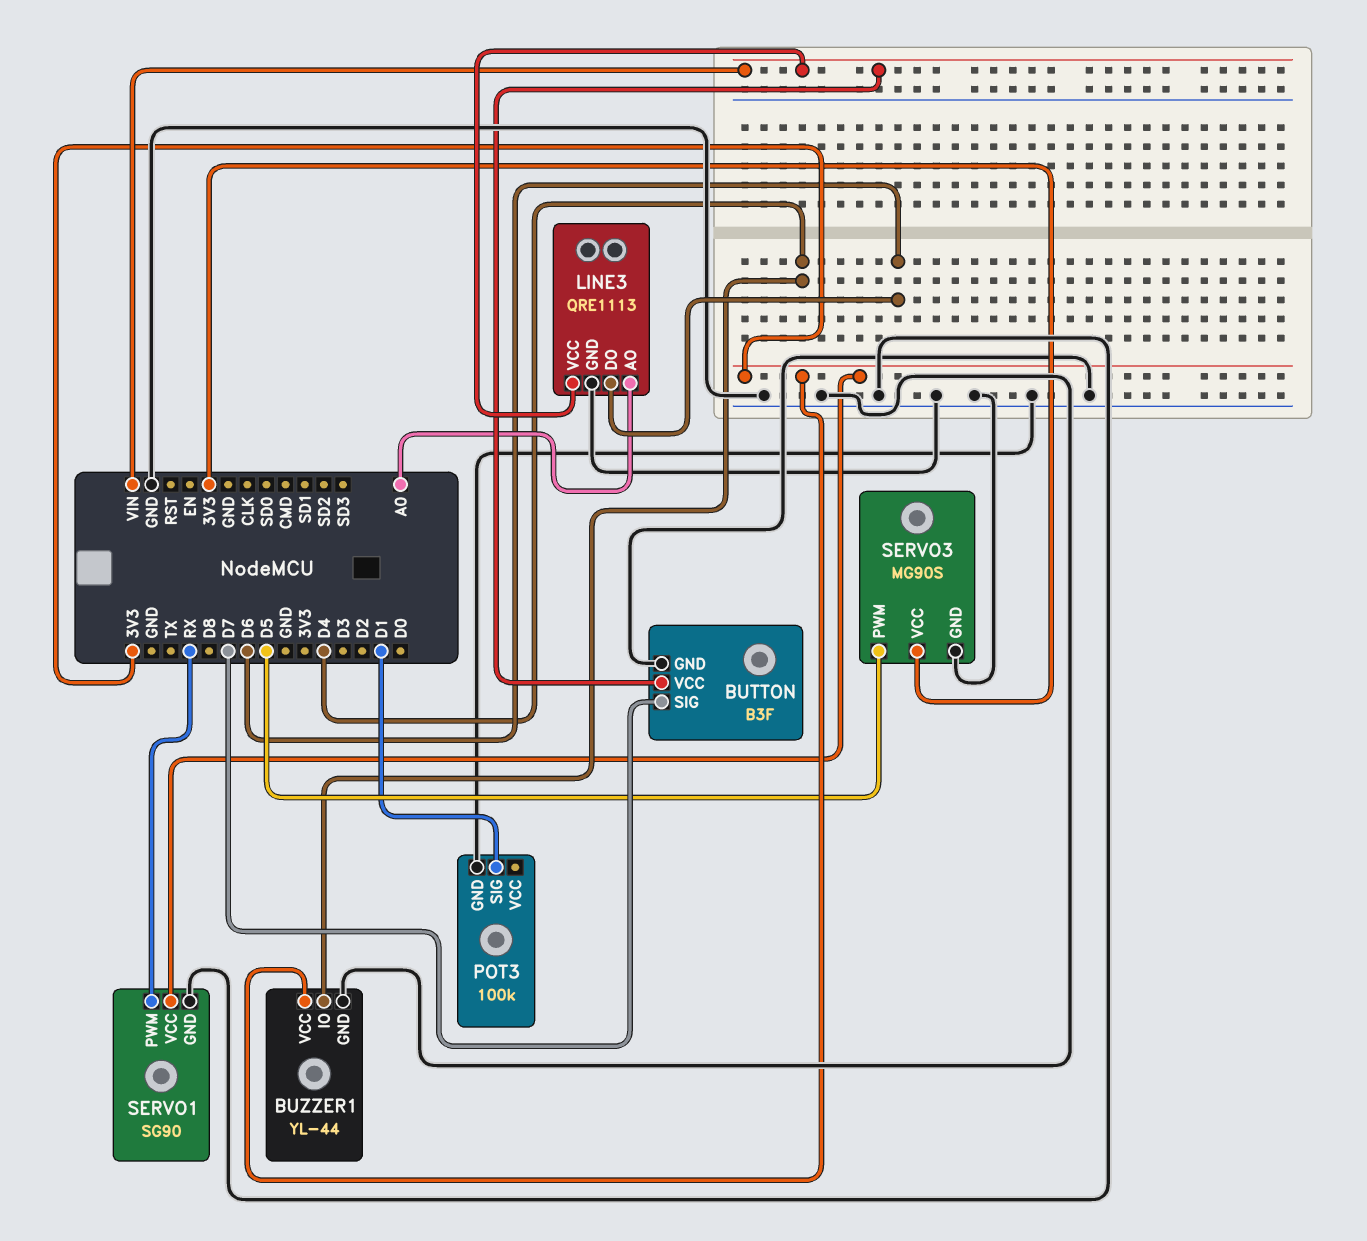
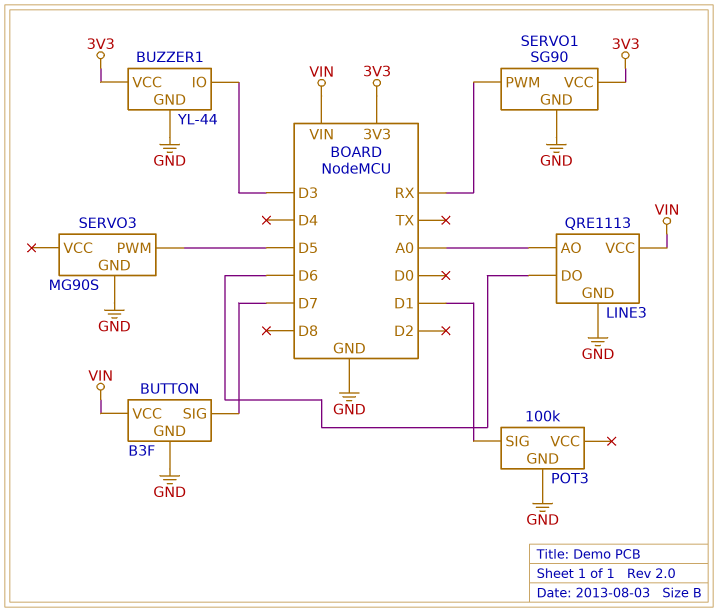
BUZZER1 pin IO: D4 -> D3
SERVO3 pin VCC: 3V3 -> none

